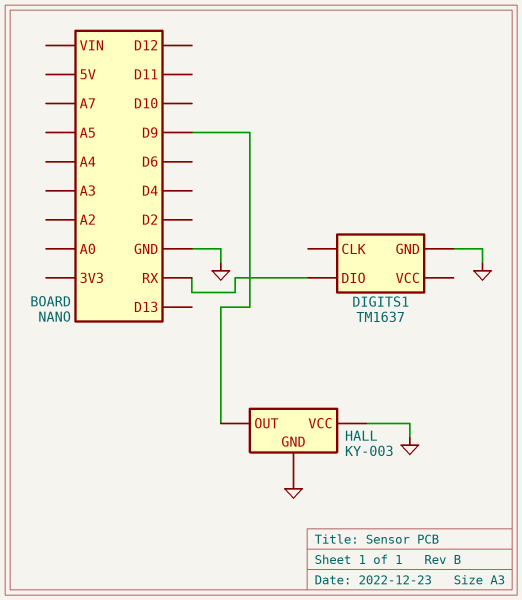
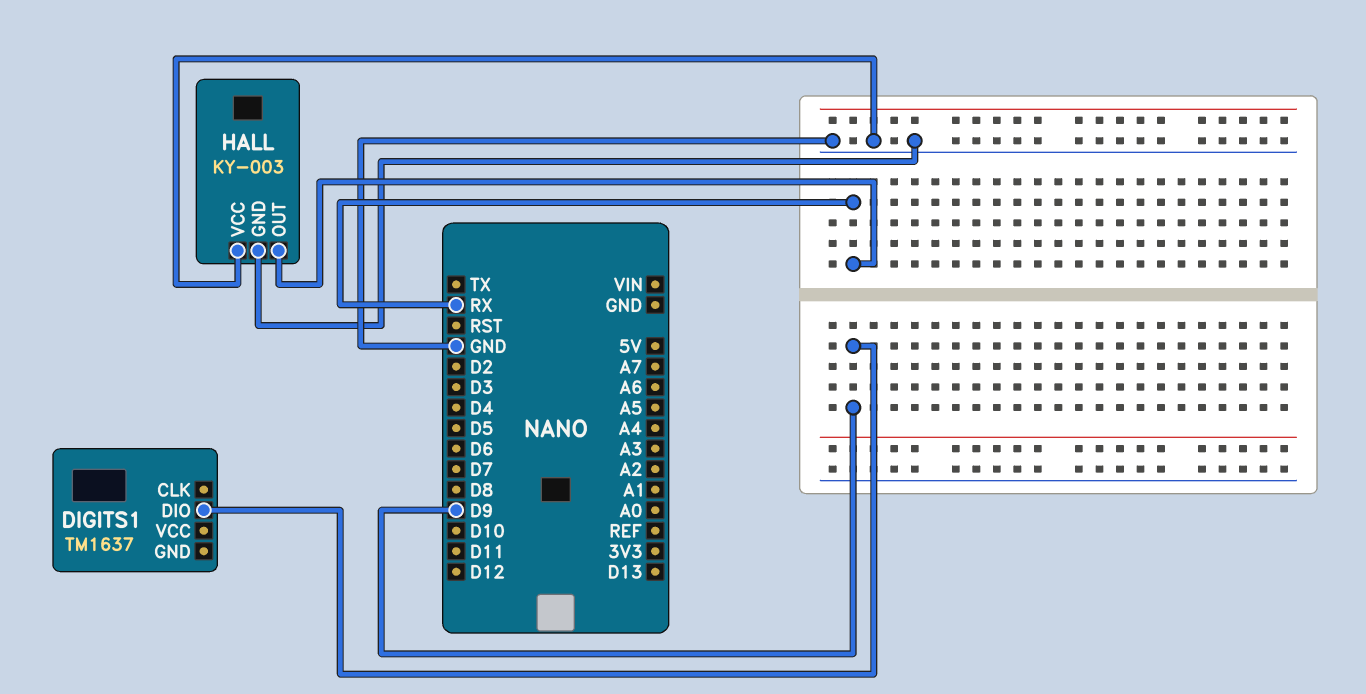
DIGITS1 pin DIO: RX -> D9
DIGITS1 pin GND: GND -> none
HALL pin OUT: D9 -> RX

